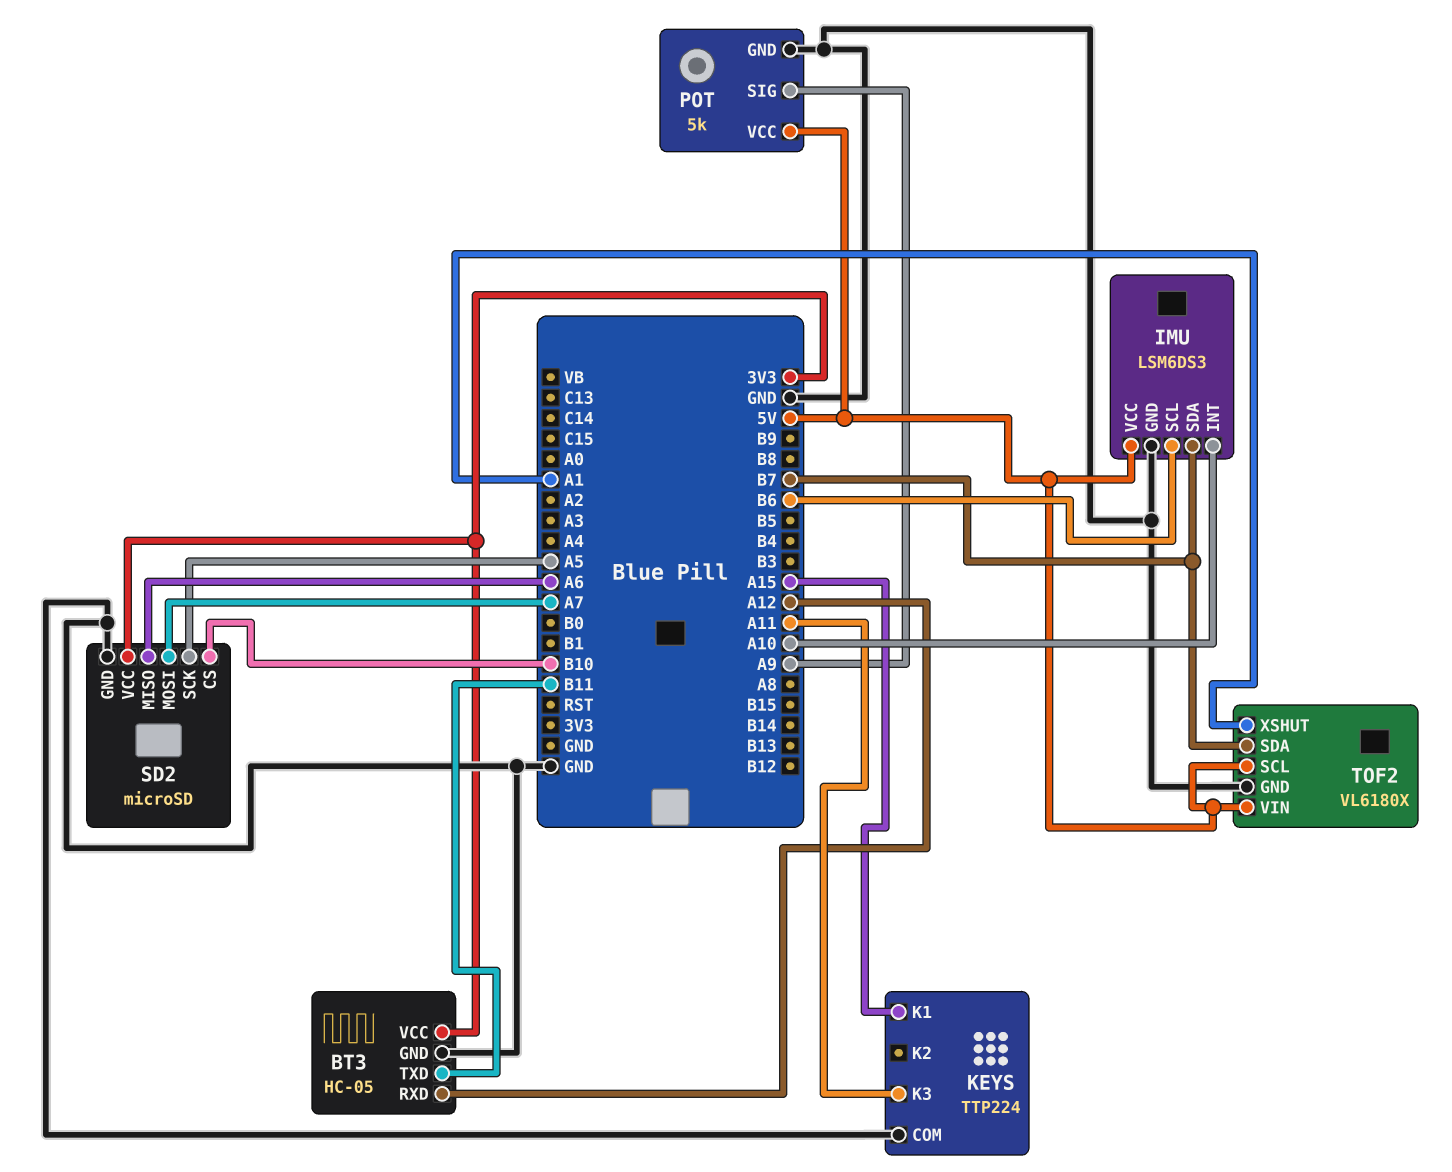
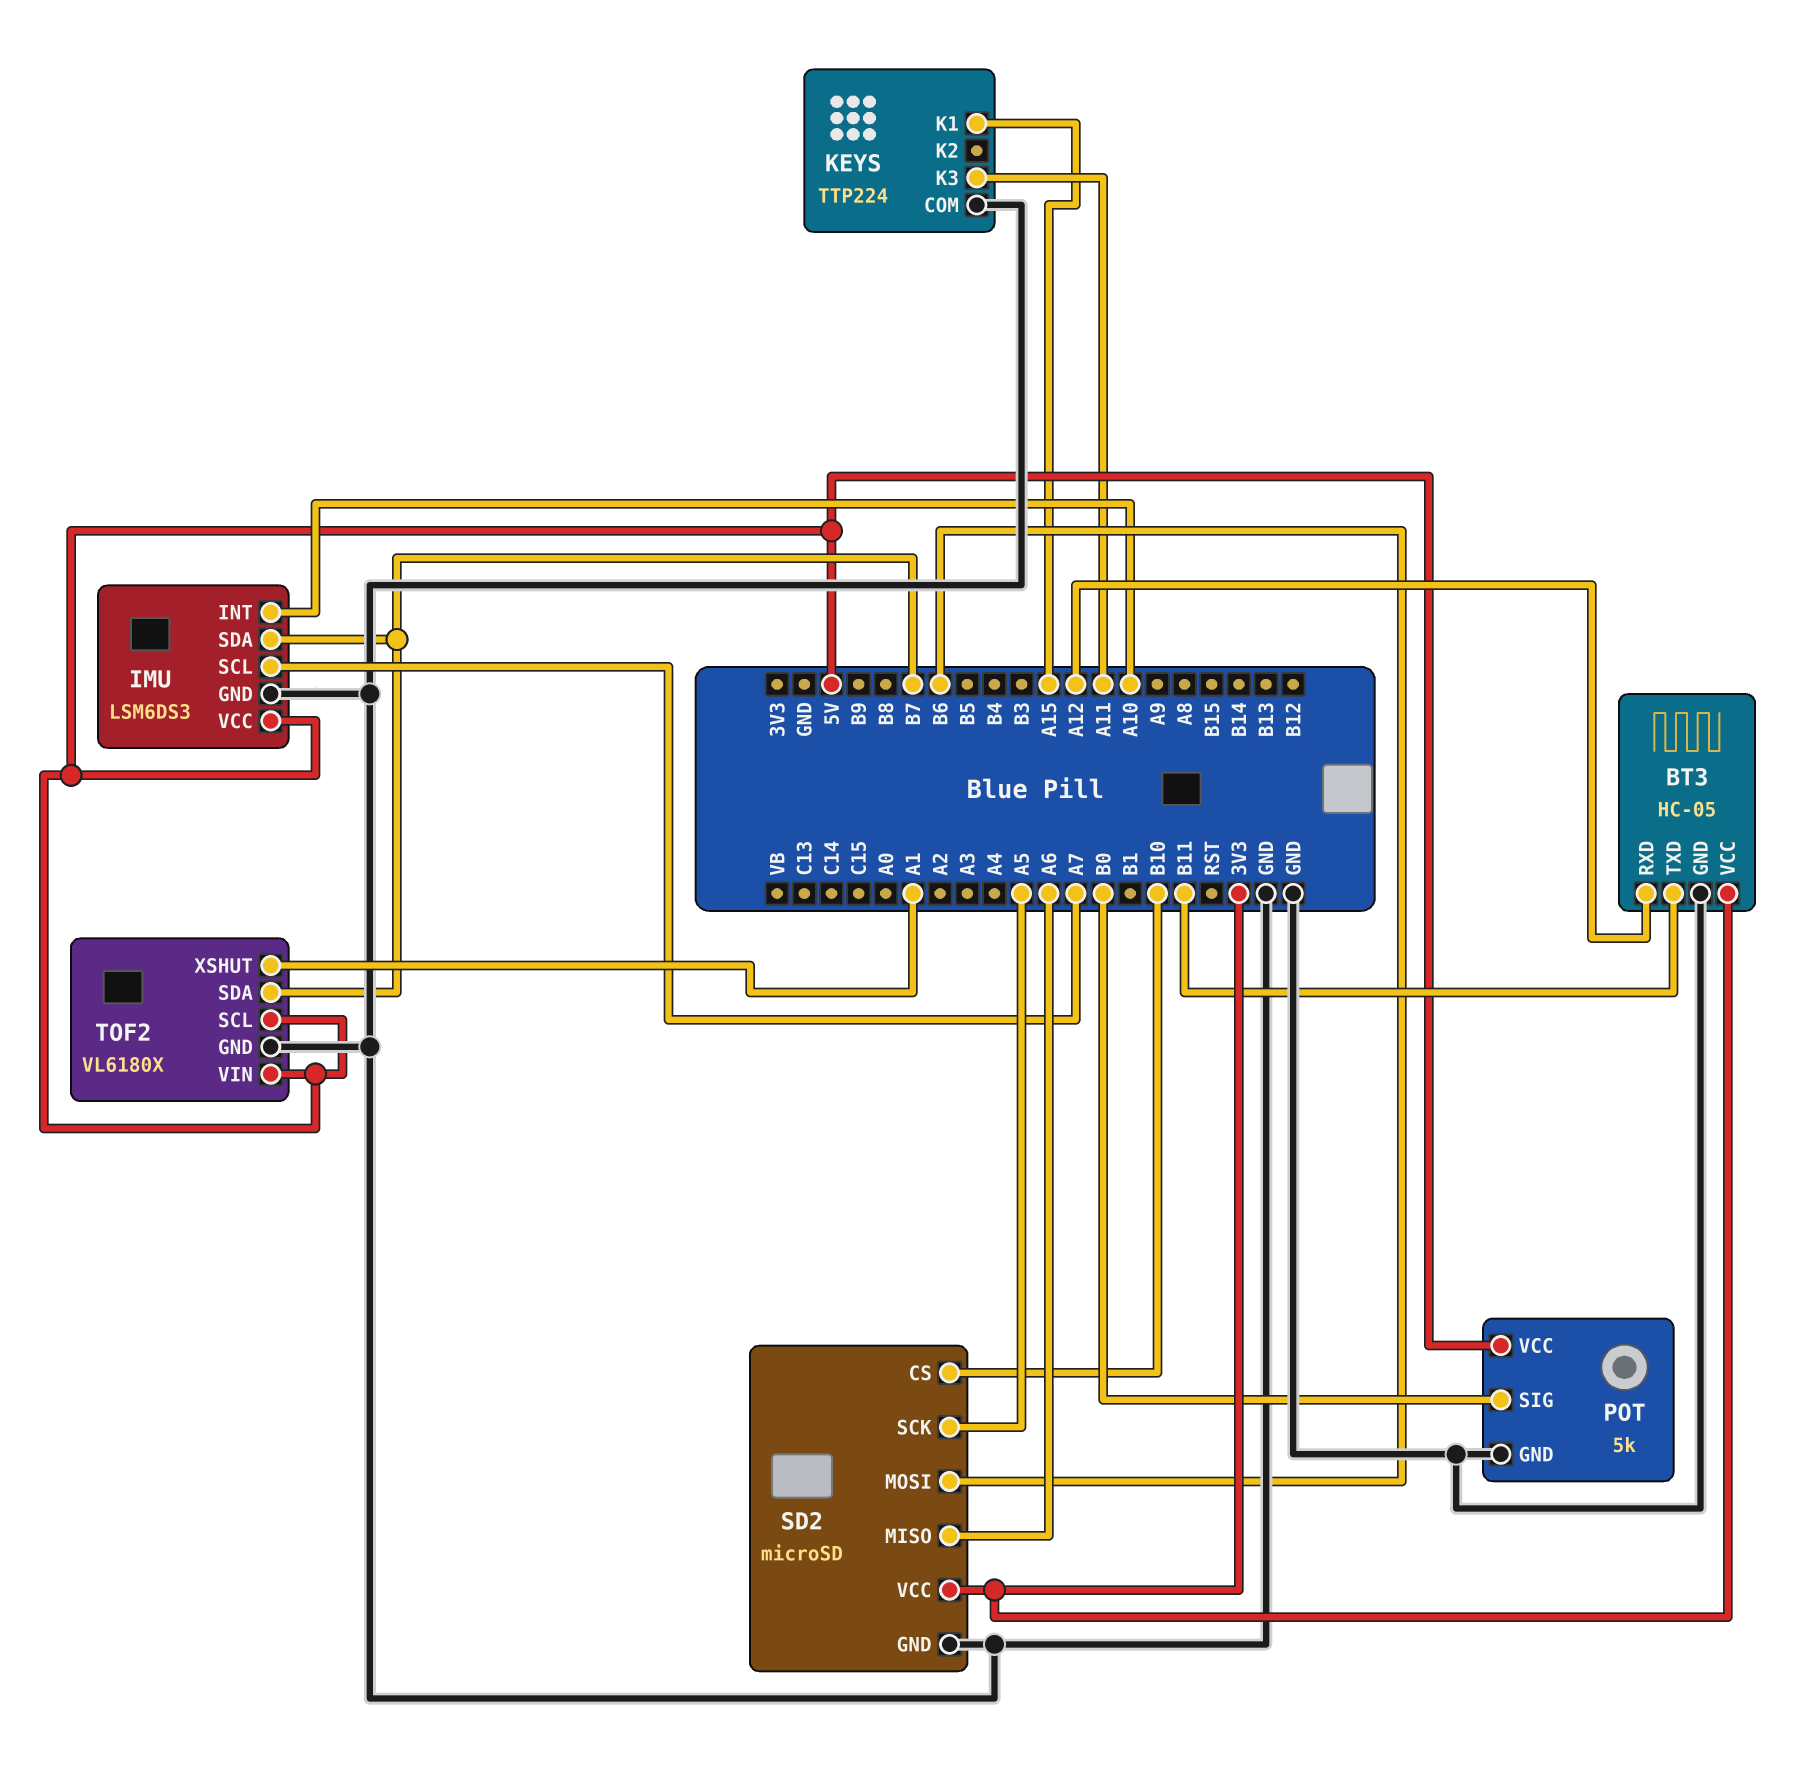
IMU pin SCL: B6 -> A7
POT pin SIG: A9 -> B0
SD2 pin MOSI: A7 -> B6

